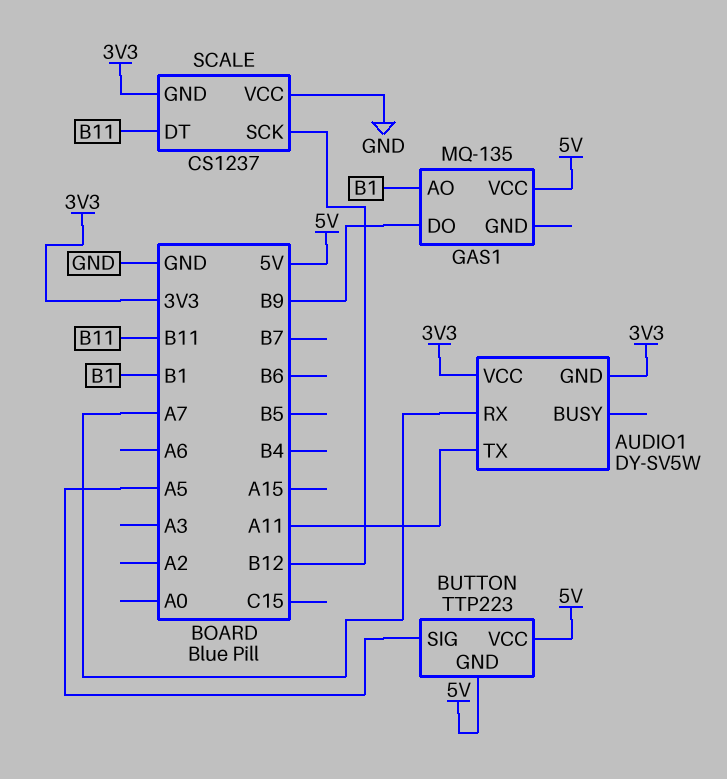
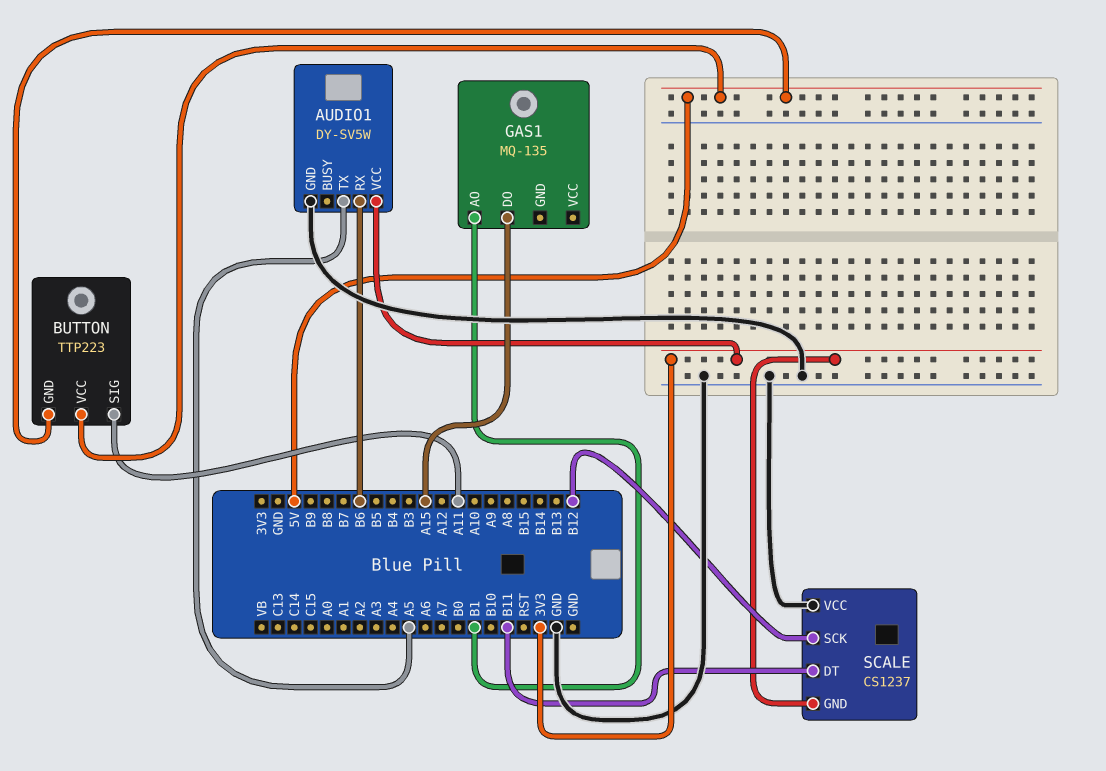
AUDIO1 pin GND: 3V3 -> GND
AUDIO1 pin RX: A7 -> B6
AUDIO1 pin TX: A11 -> A5
BUTTON pin SIG: A5 -> A11
GAS1 pin DO: B9 -> A15
GAS1 pin VCC: 5V -> none

